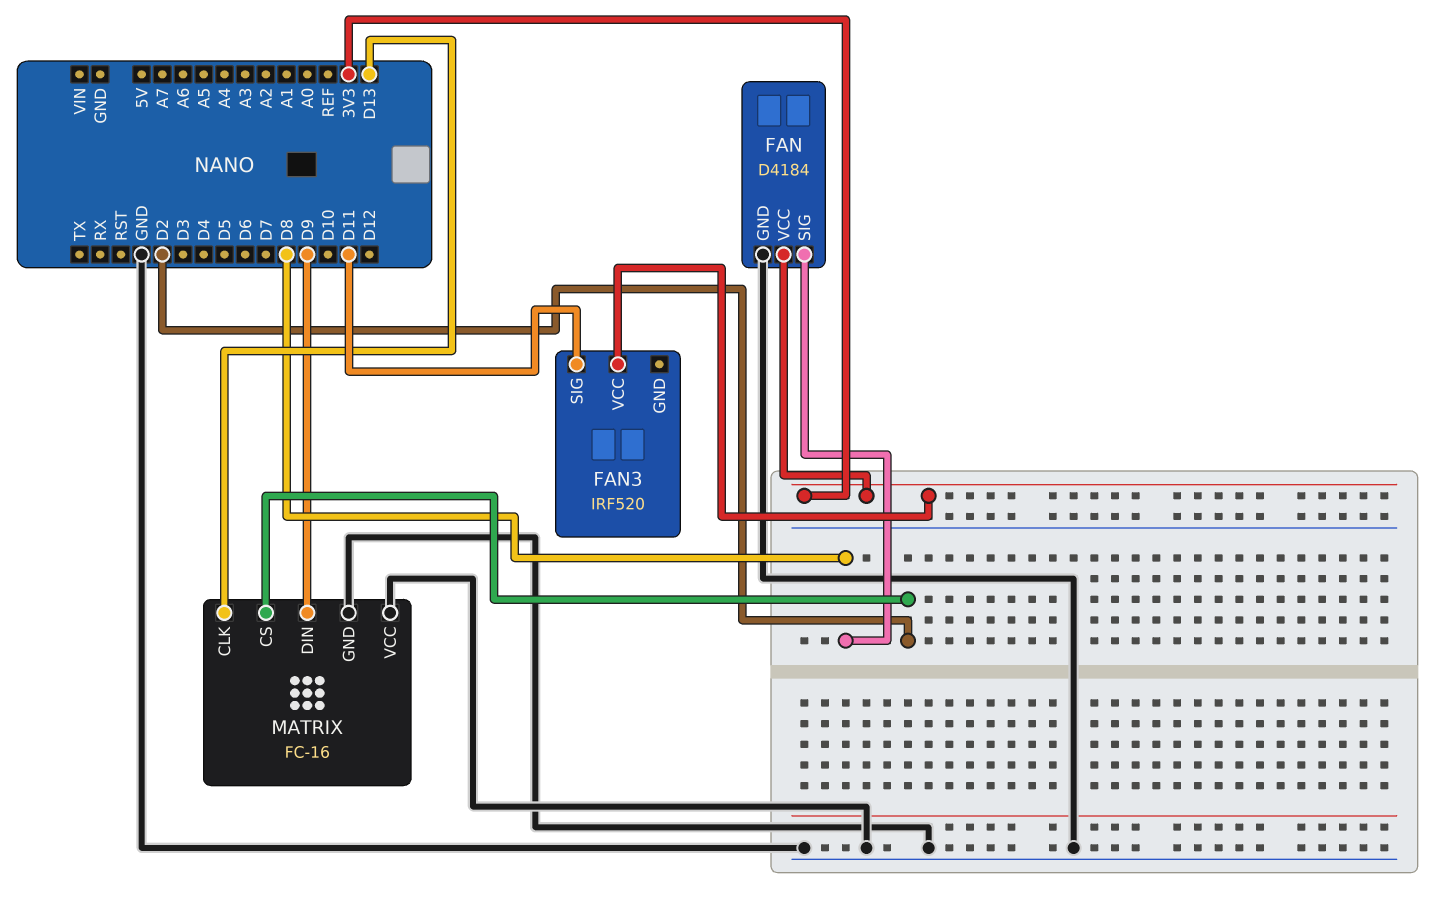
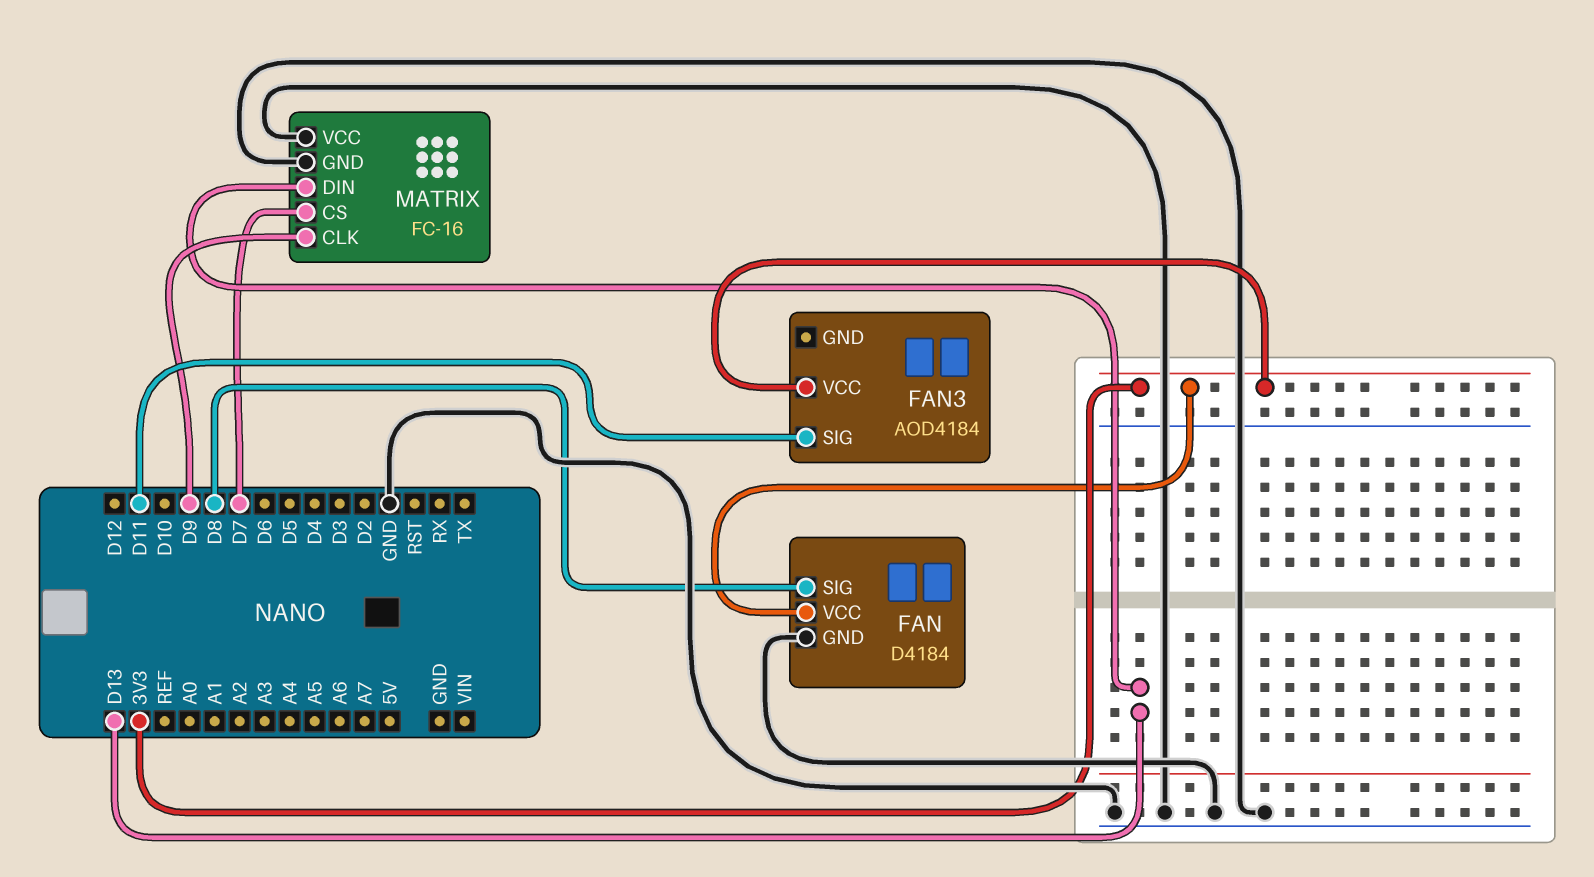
FAN3: IRF520 -> AOD4184
MATRIX pin CLK: D13 -> D9
MATRIX pin CS: D2 -> D7
MATRIX pin DIN: D9 -> D13

